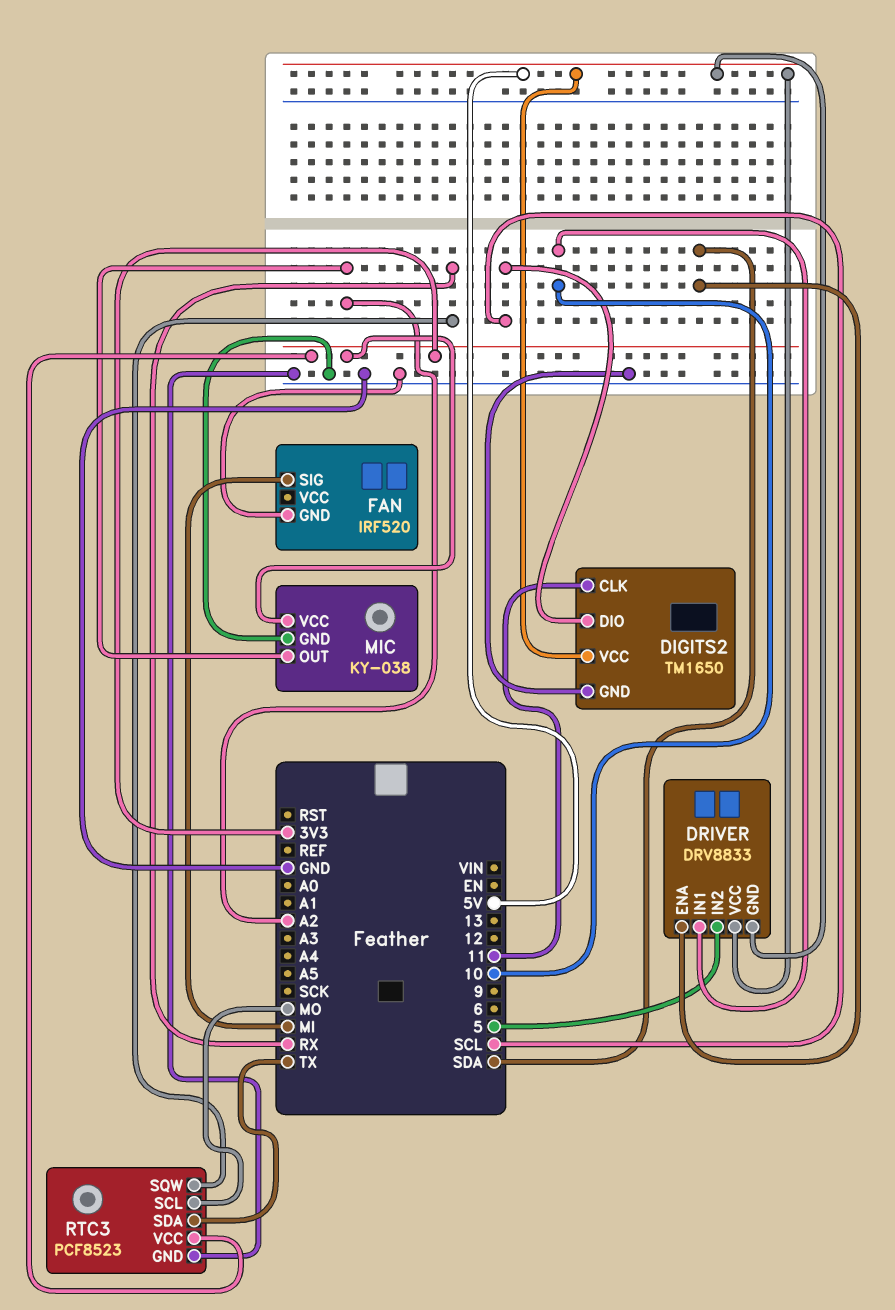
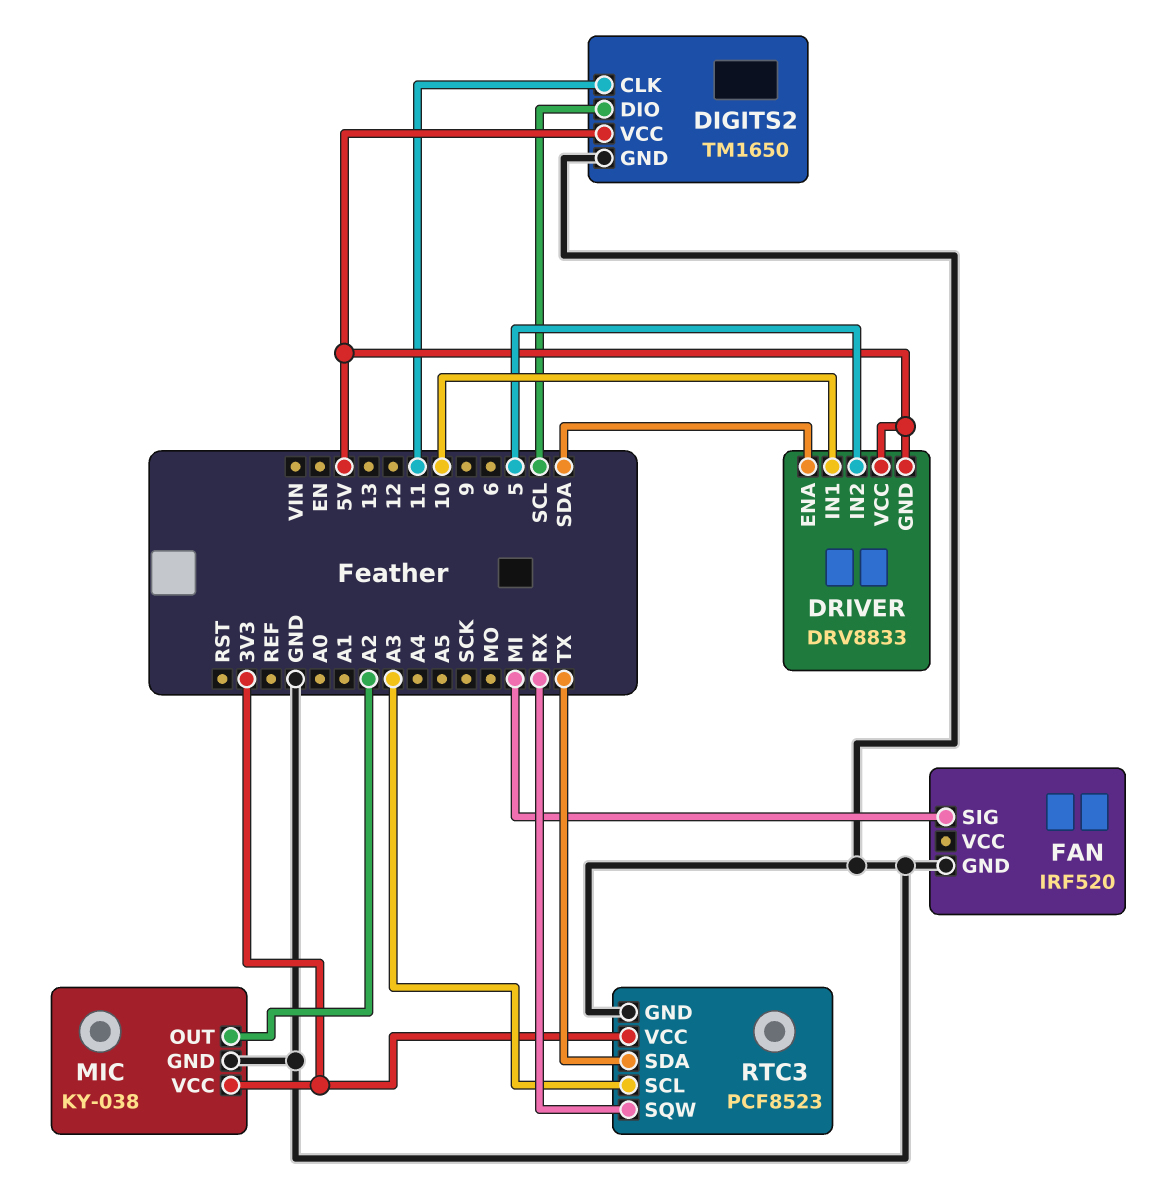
RTC3 pin SCL: MO -> A3

